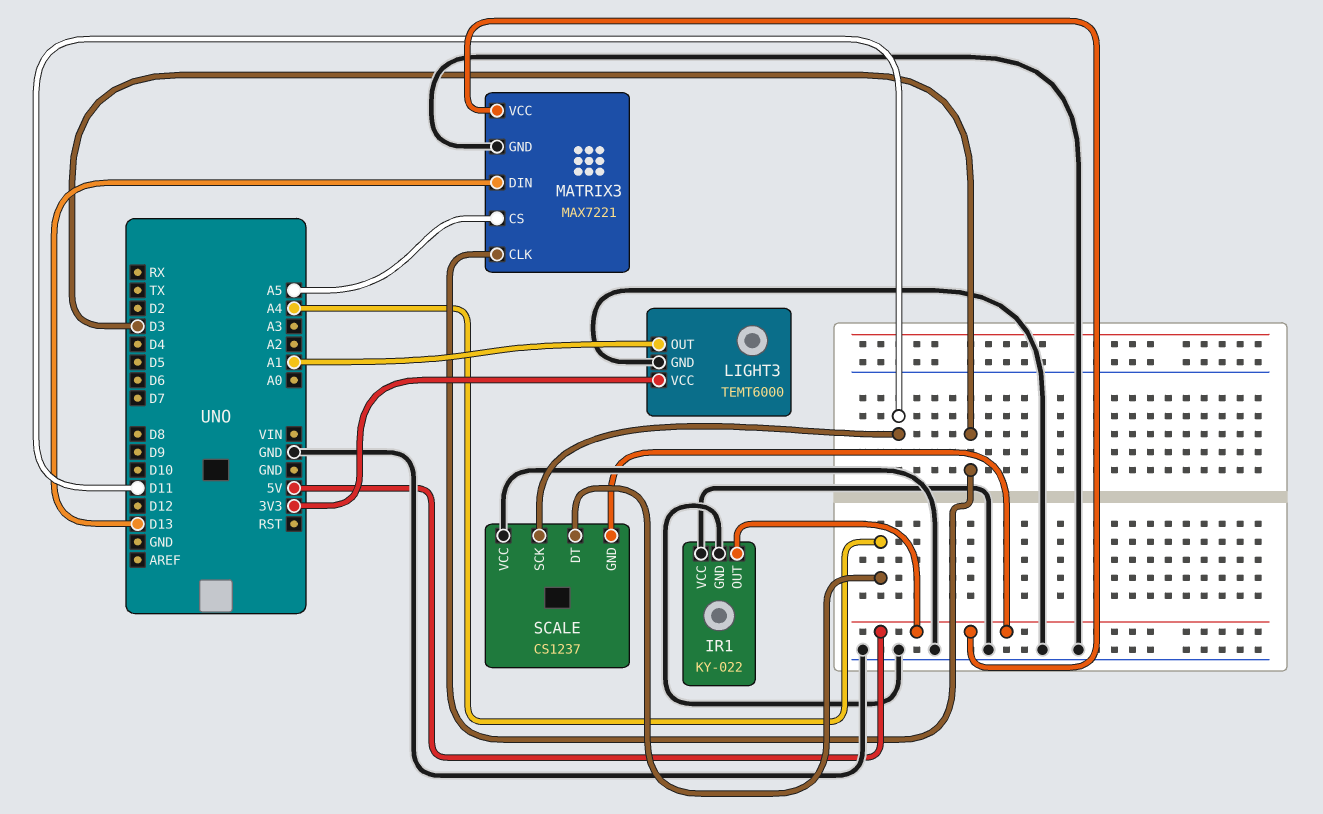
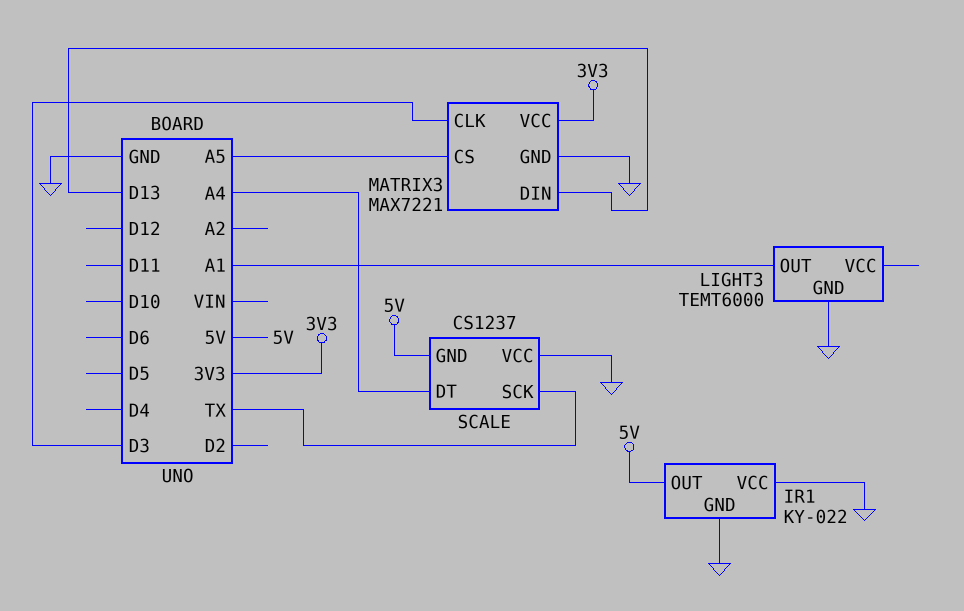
LIGHT3 pin VCC: 3V3 -> none
MATRIX3 pin VCC: 5V -> 3V3
SCALE pin SCK: D11 -> TX

